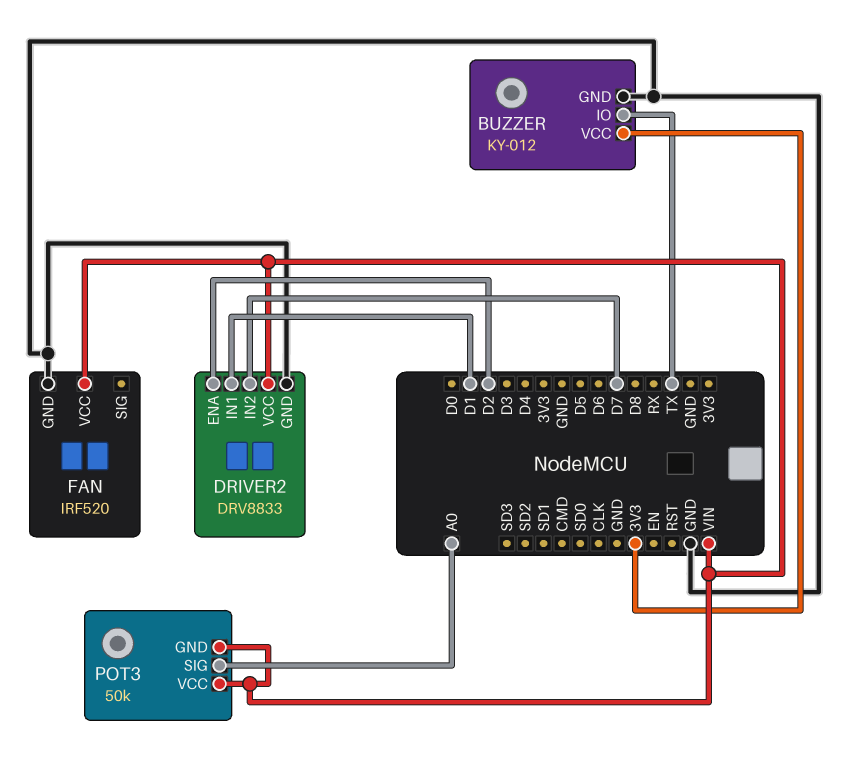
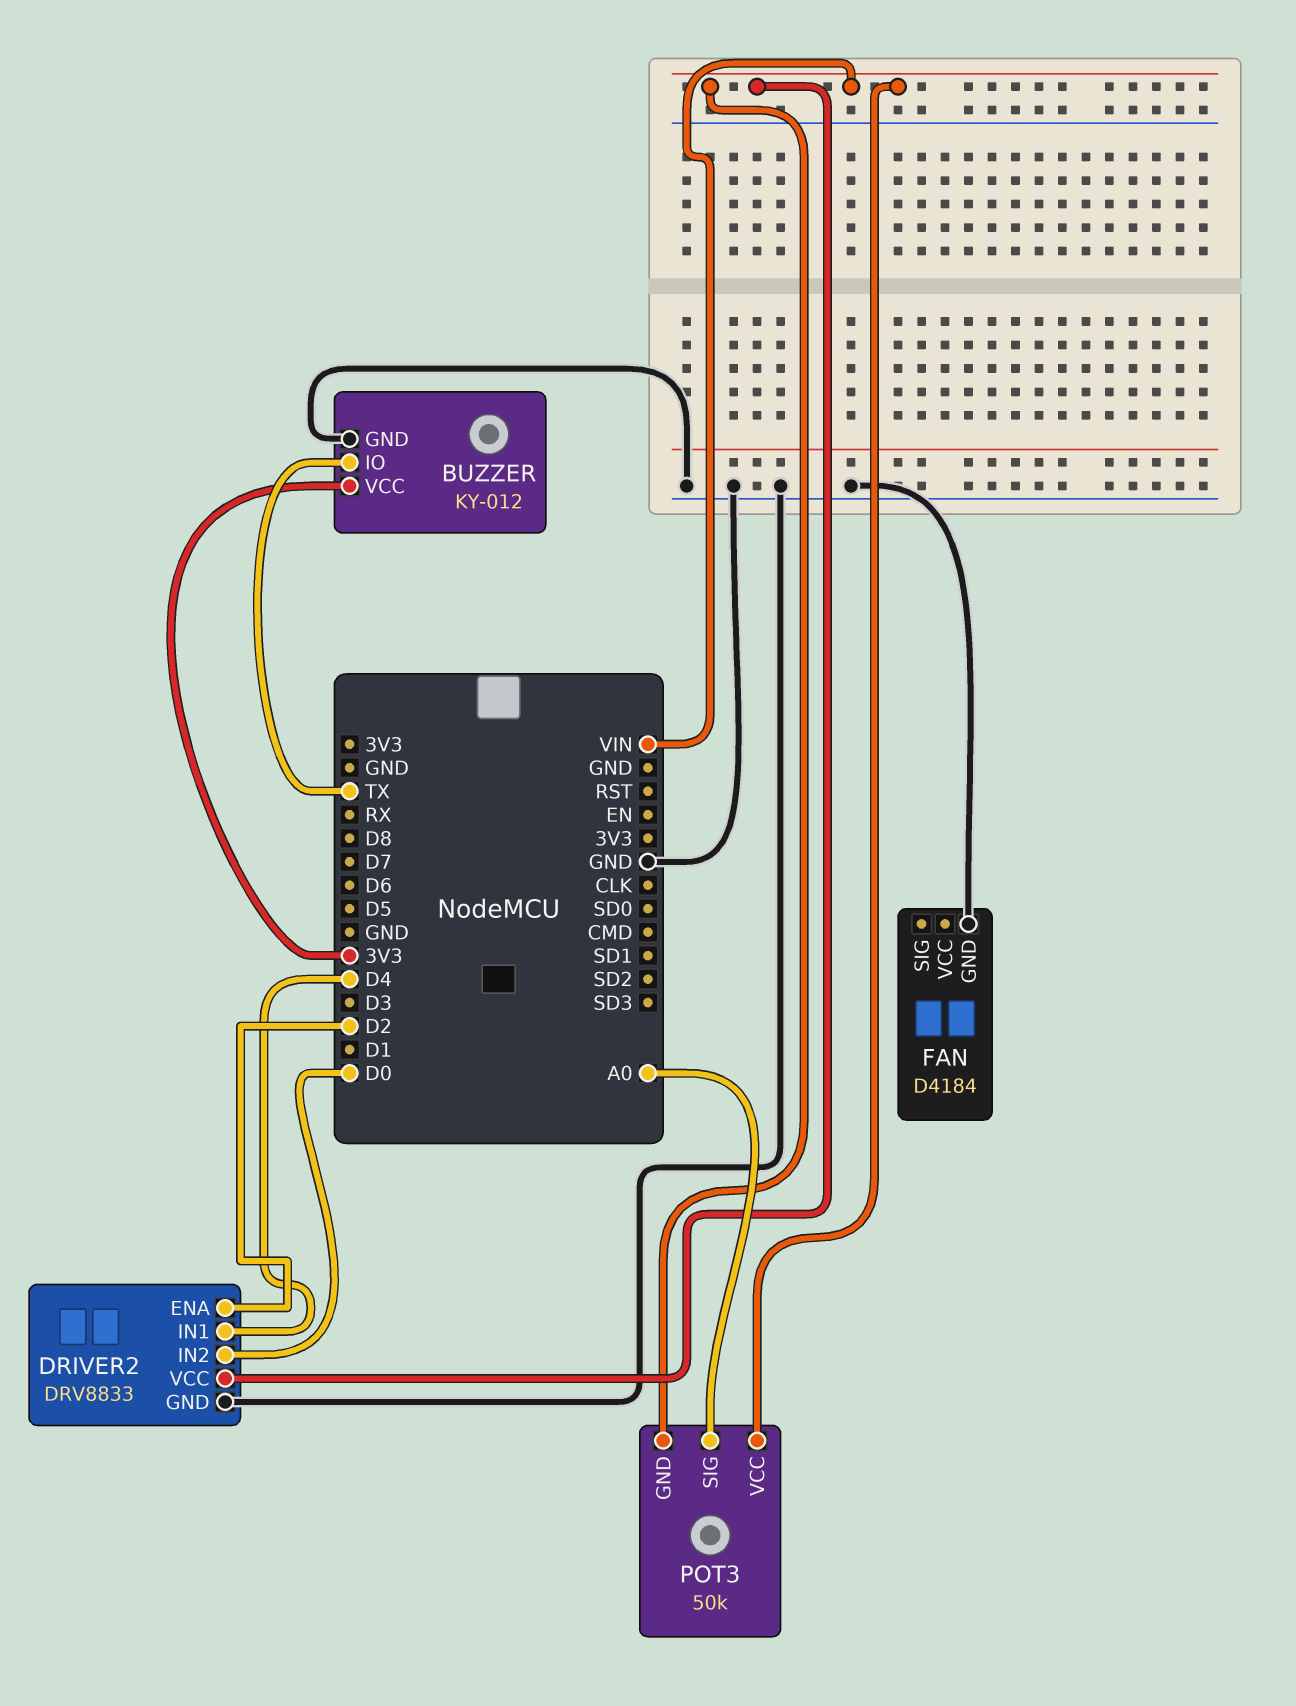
DRIVER2 pin IN1: D1 -> D4
DRIVER2 pin IN2: D7 -> D0
FAN: IRF520 -> D4184
FAN pin VCC: VIN -> none

